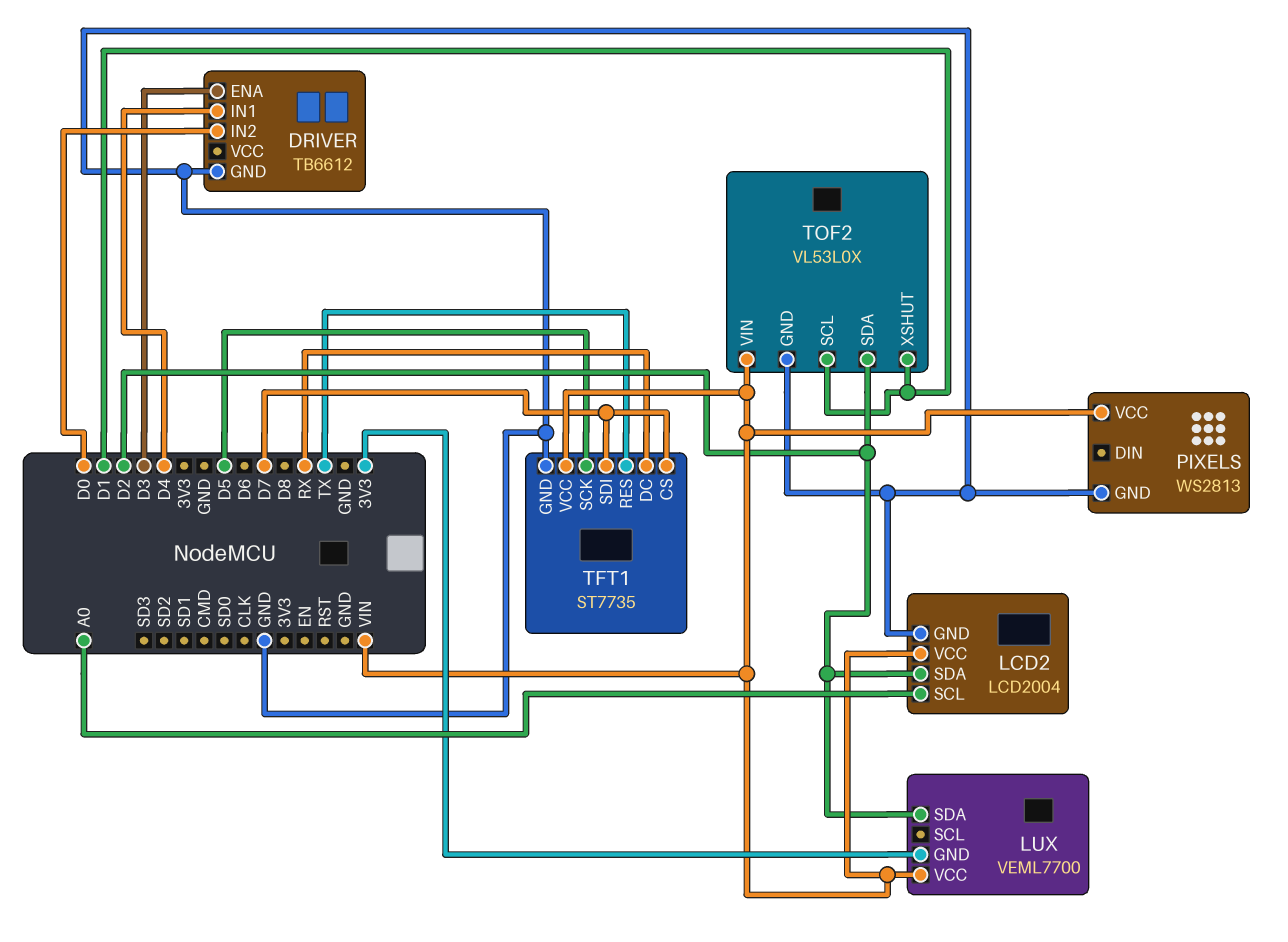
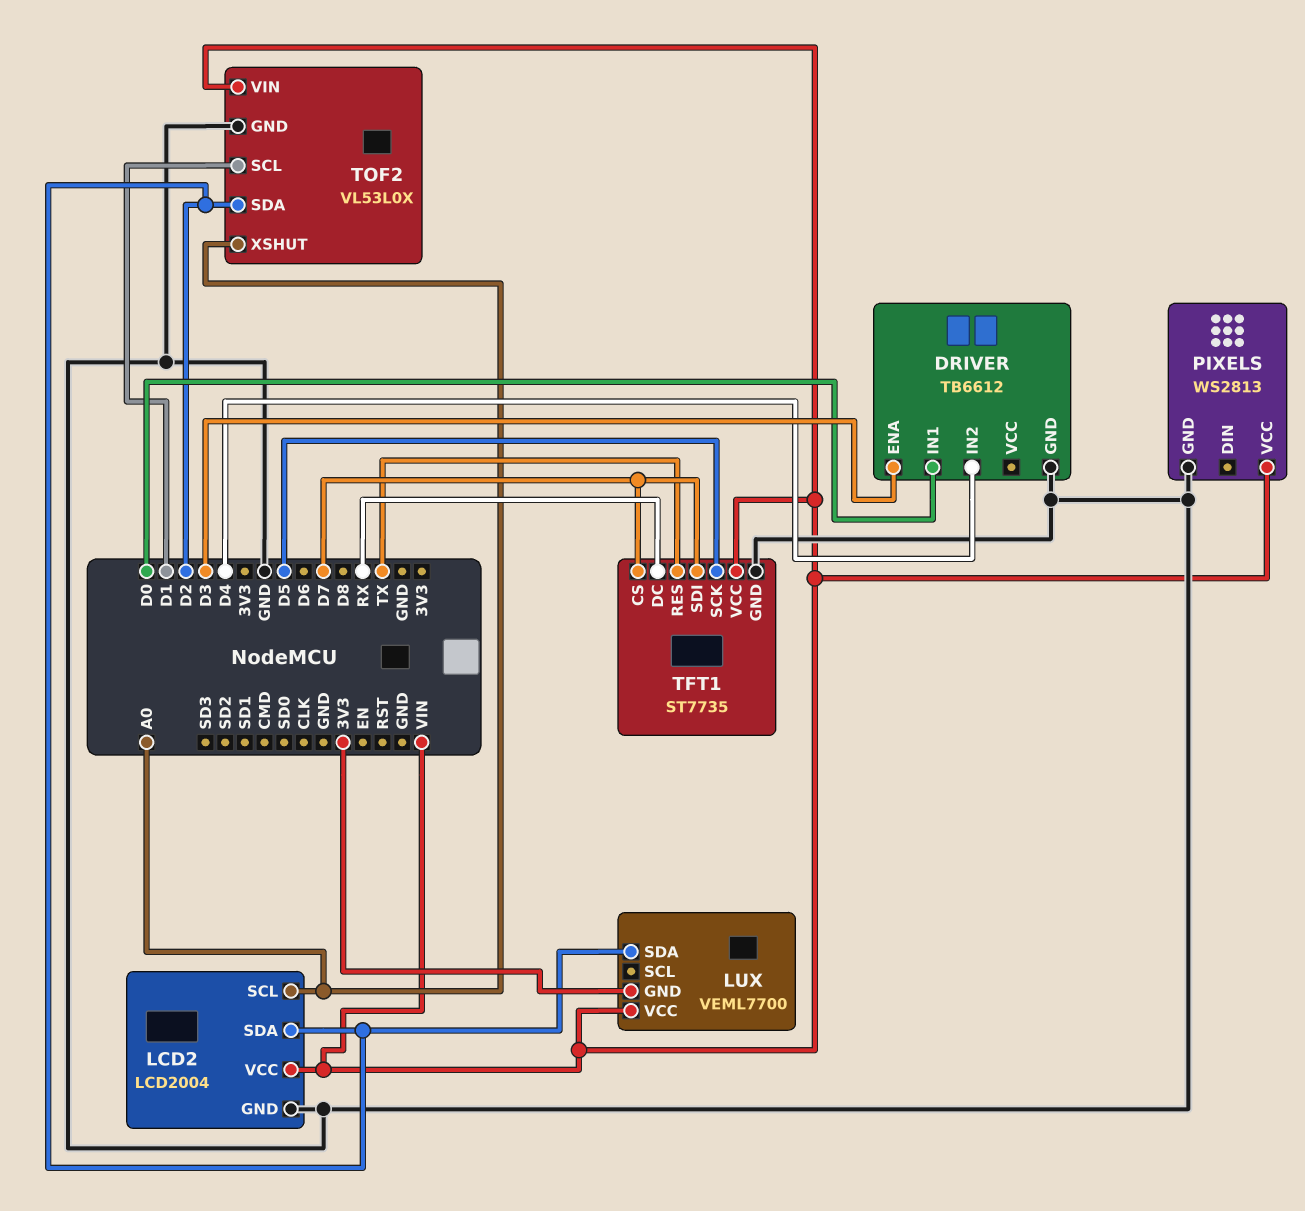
DRIVER pin IN1: D4 -> D0
DRIVER pin IN2: D0 -> D4
TOF2 pin XSHUT: D1 -> A0

